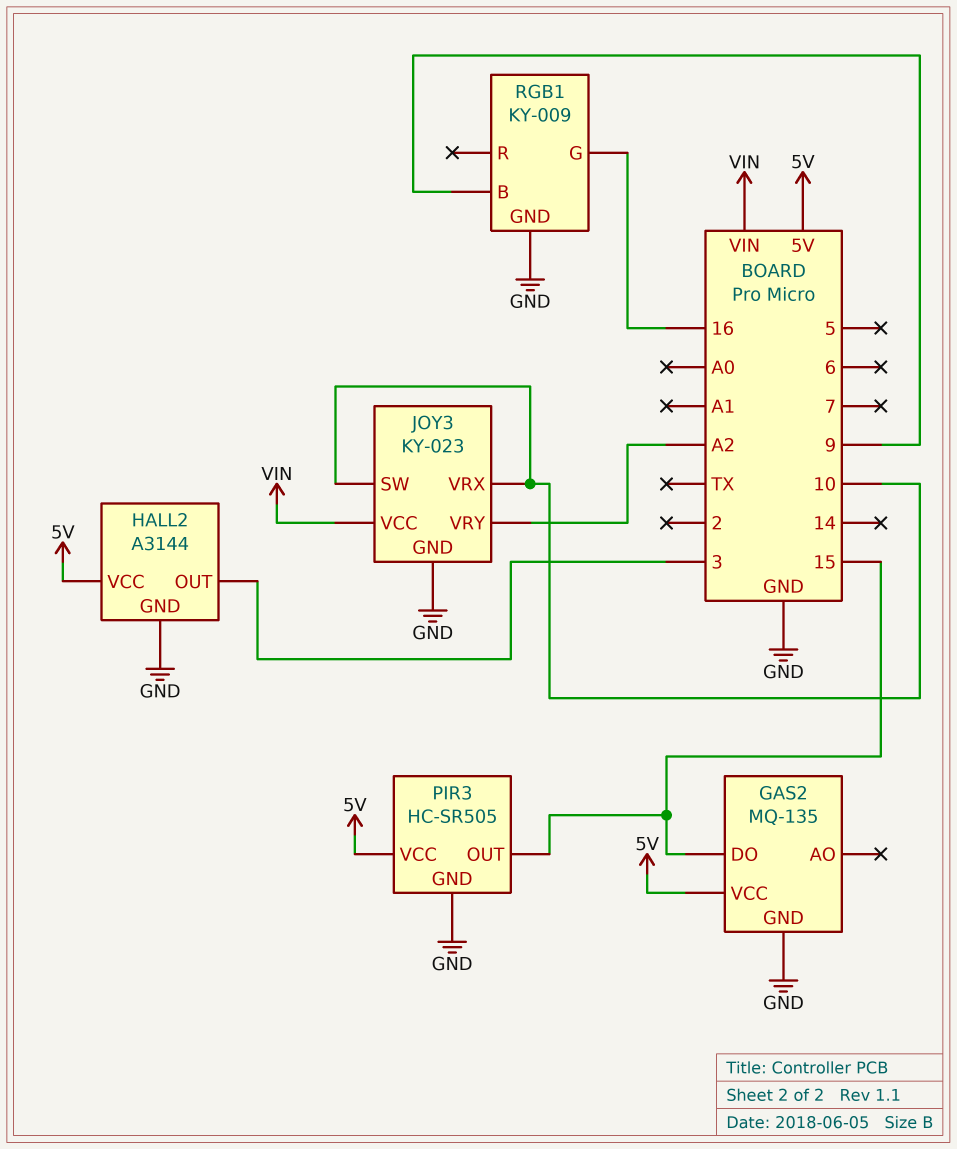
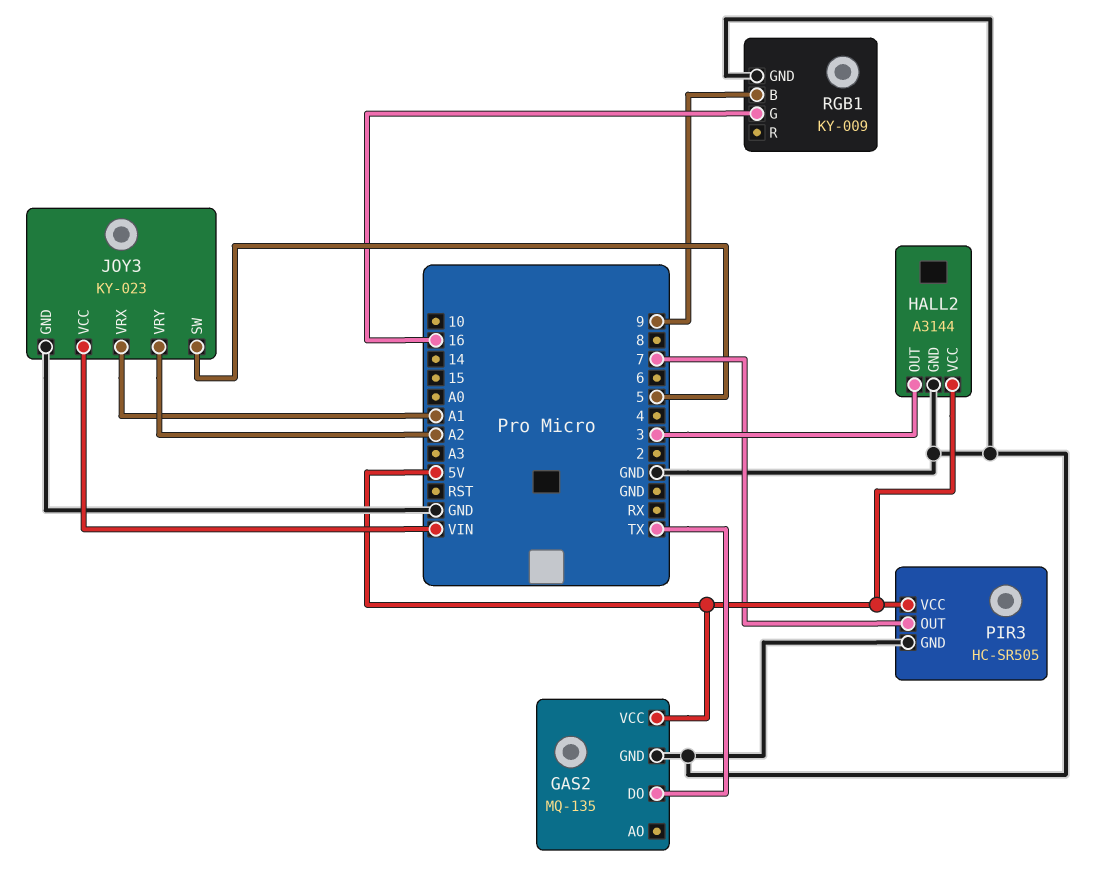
GAS2 pin DO: 15 -> TX
JOY3 pin SW: 10 -> 5
JOY3 pin VRX: 10 -> A1
PIR3 pin OUT: 15 -> 7

